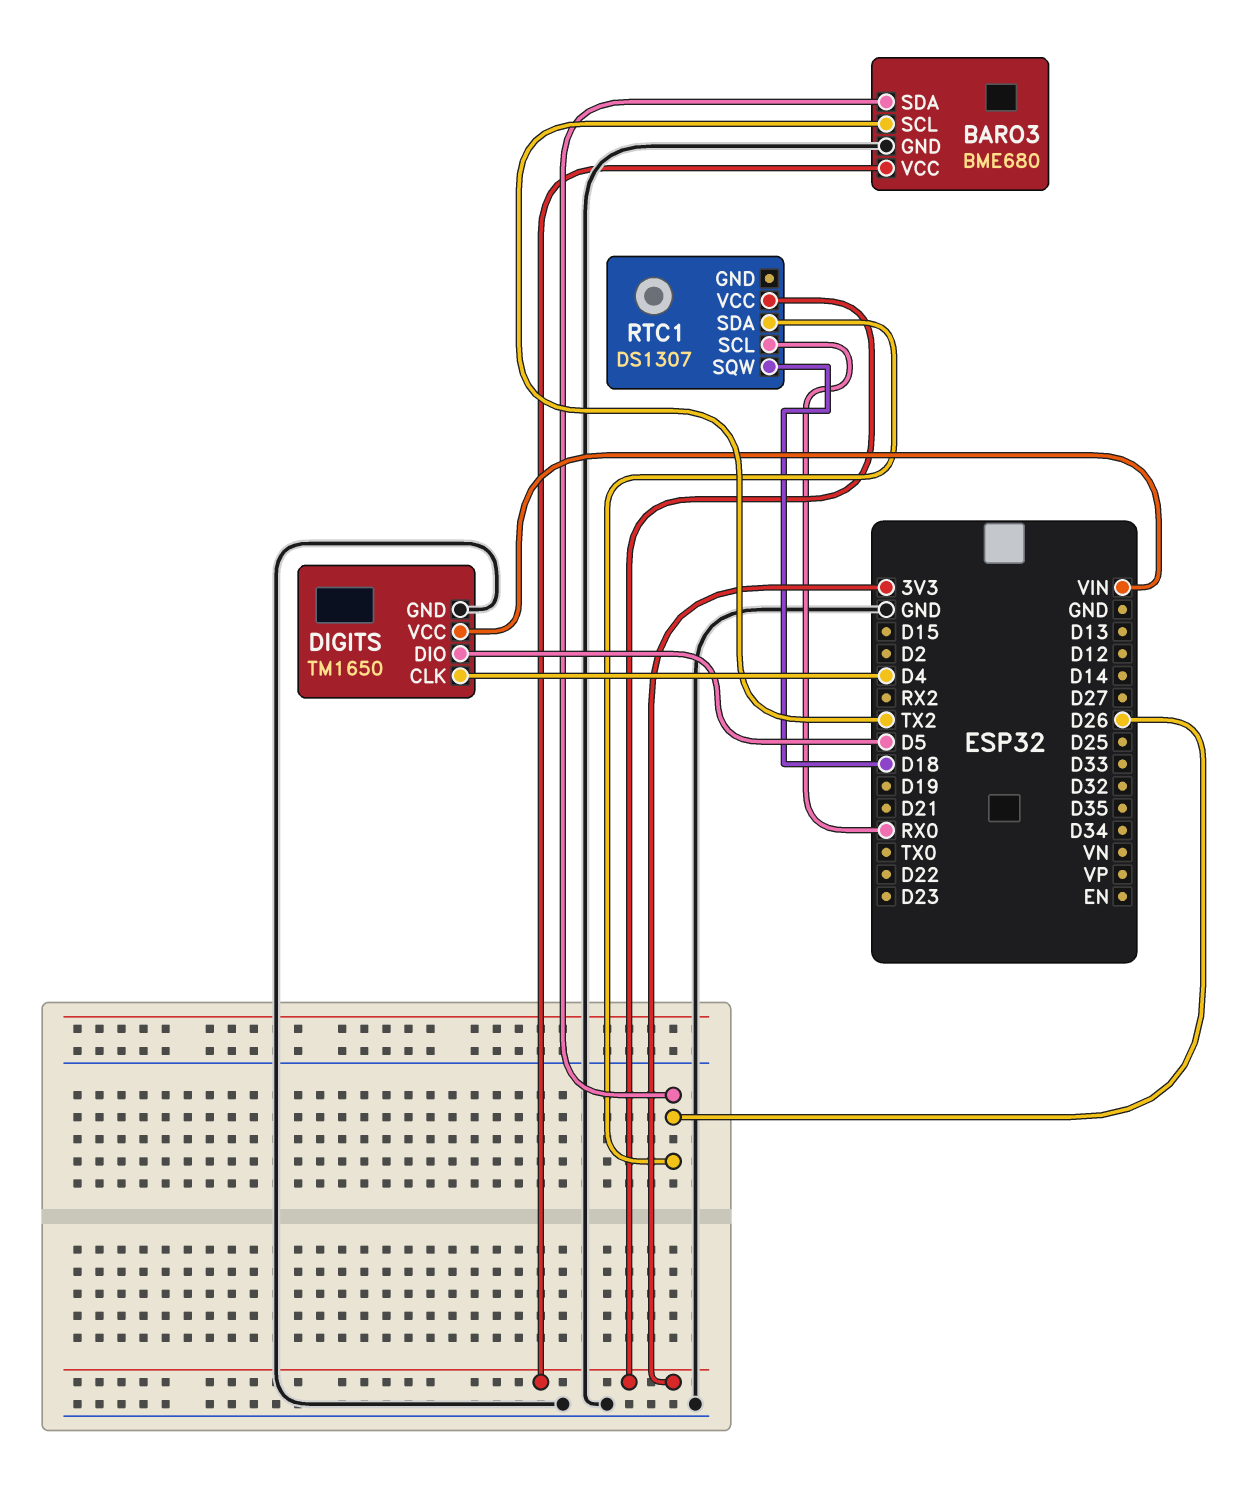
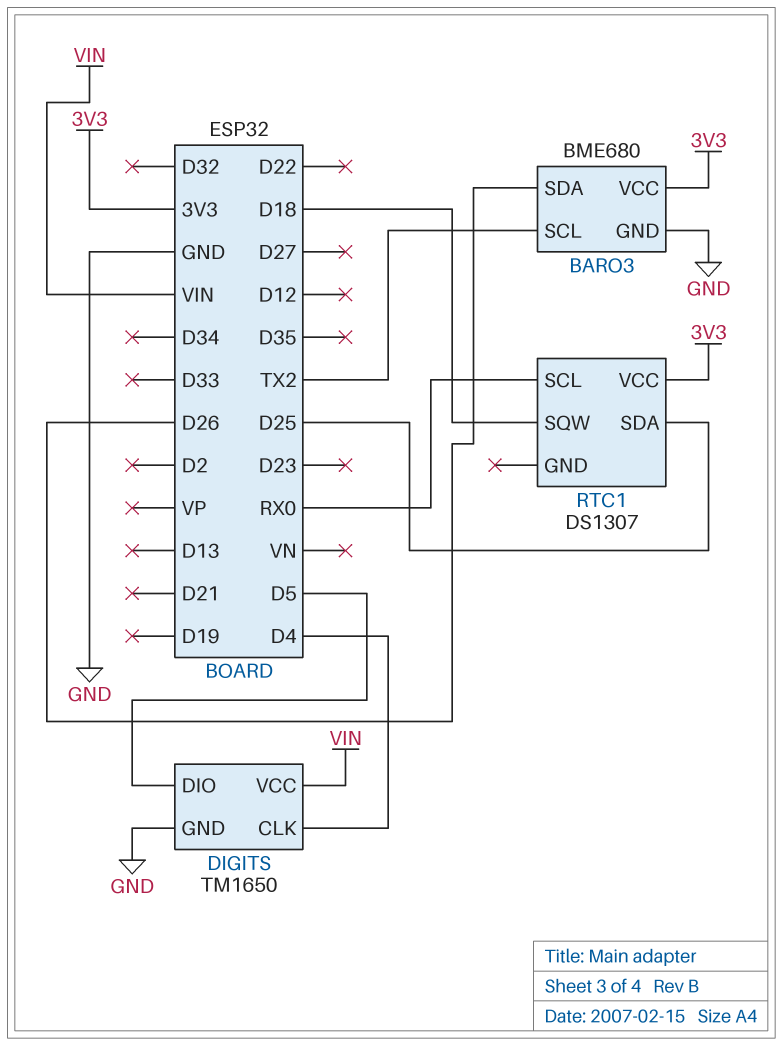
RTC1 pin SDA: D26 -> D25

